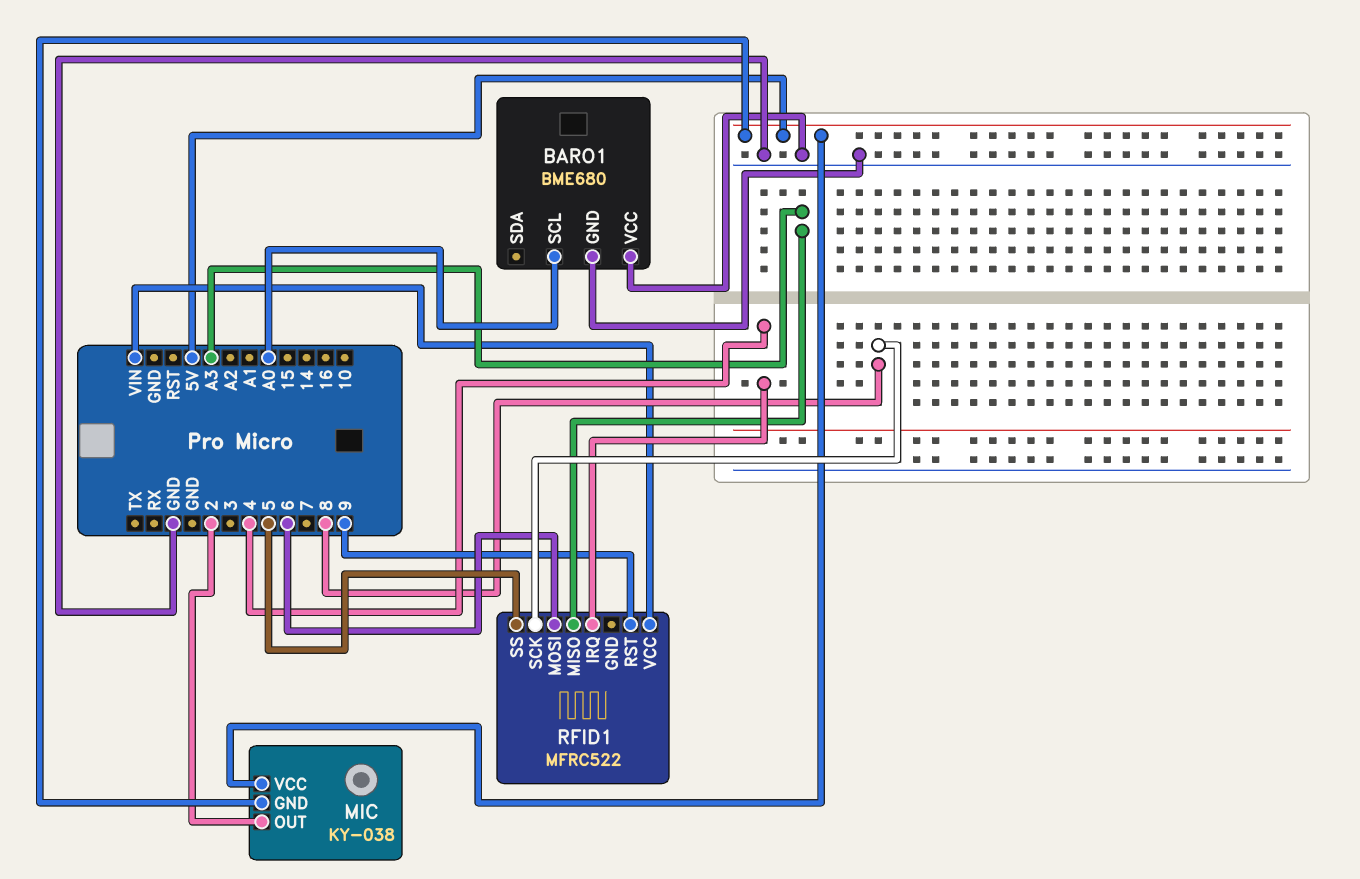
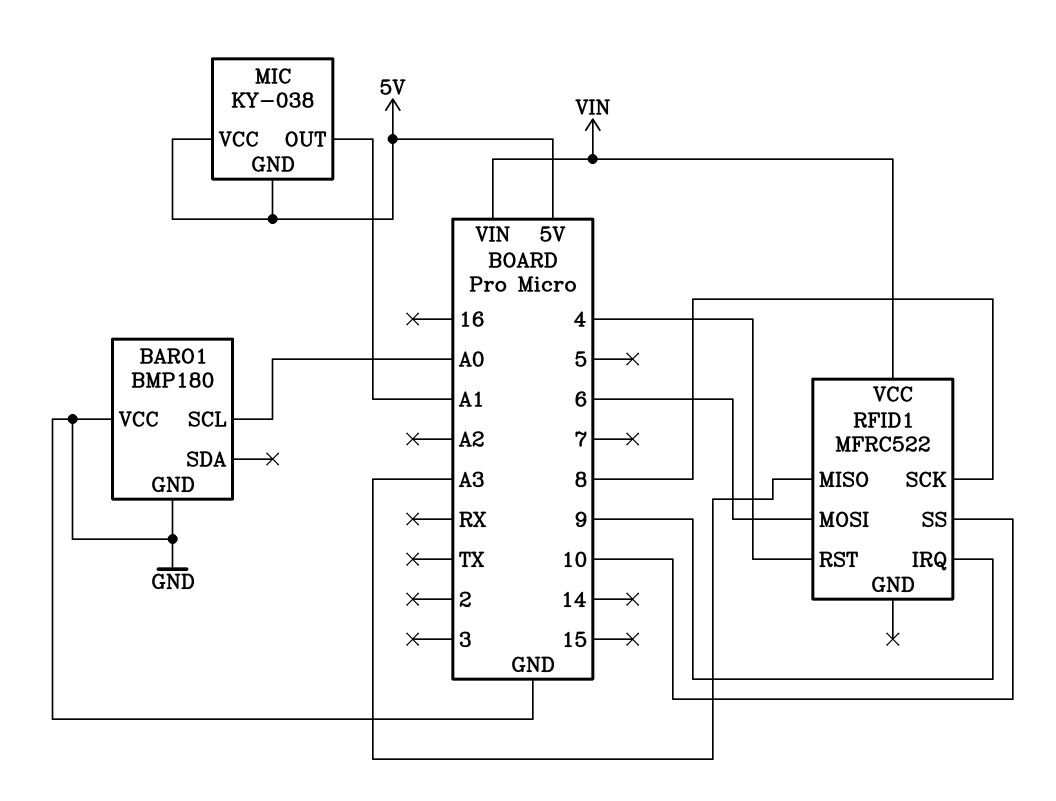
BARO1: BME680 -> BMP180
MIC pin OUT: 2 -> A1
RFID1 pin IRQ: 4 -> 9
RFID1 pin RST: 9 -> 4
RFID1 pin SS: 5 -> 10

